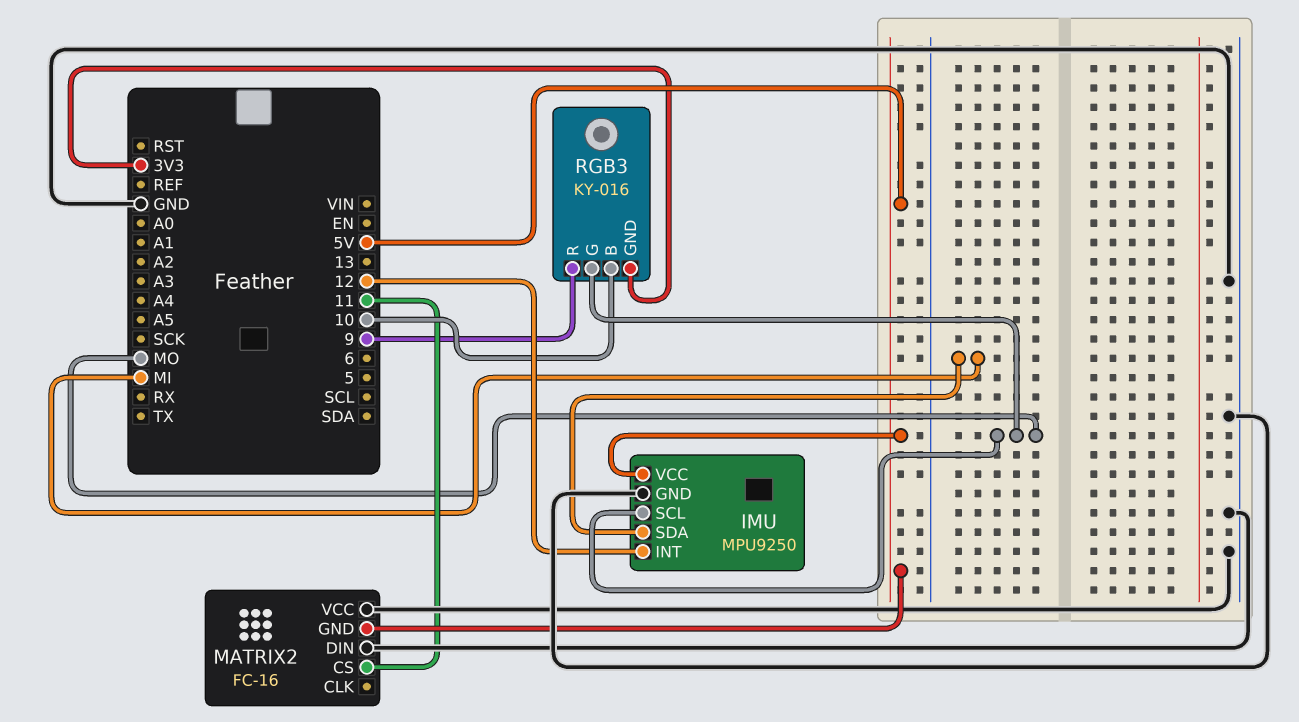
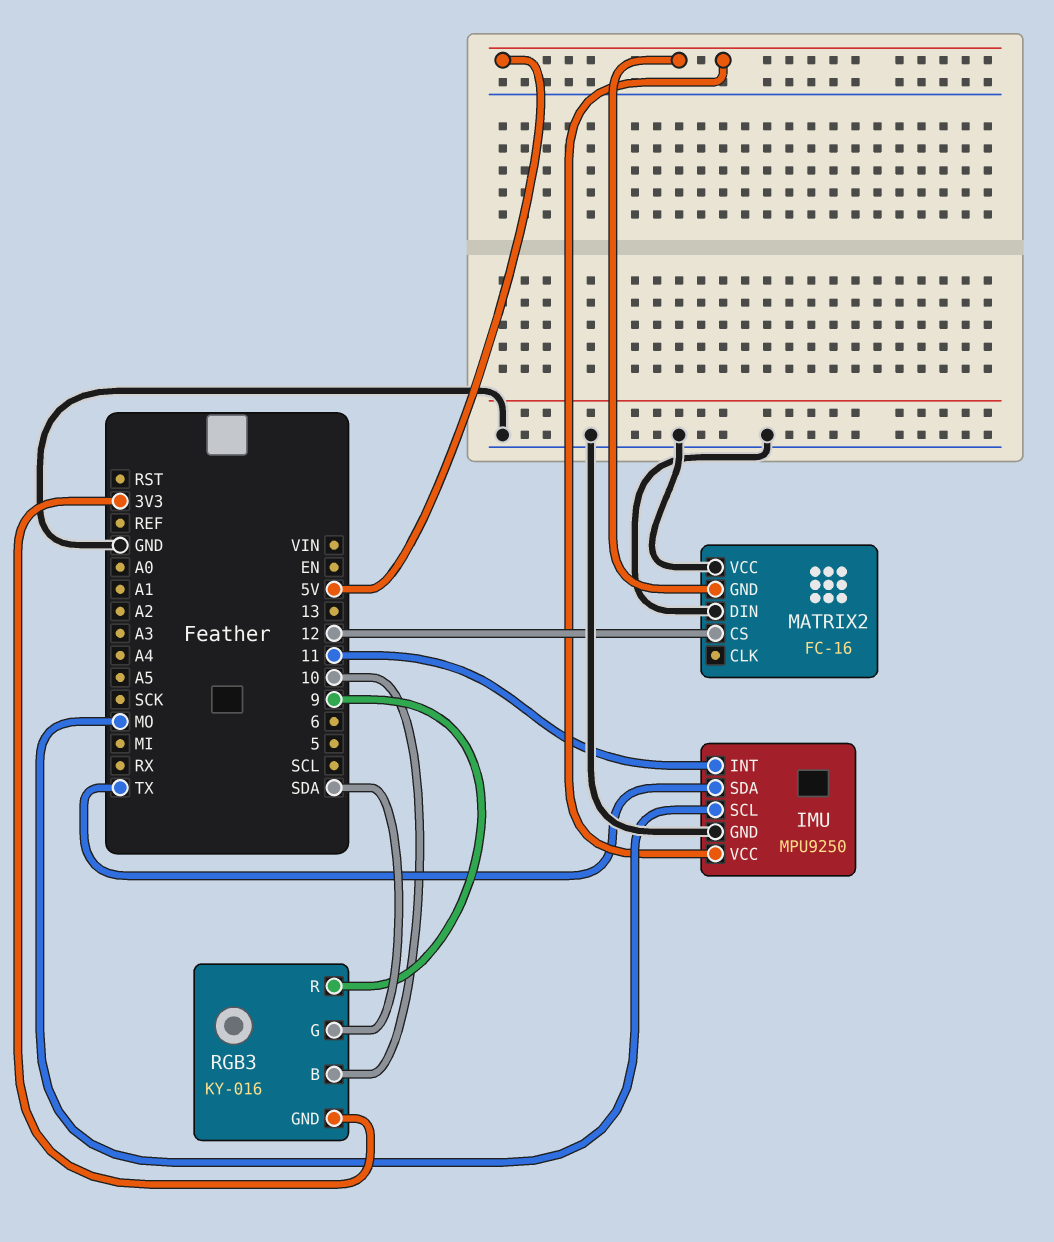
IMU pin INT: 12 -> 11
IMU pin SDA: MI -> TX
MATRIX2 pin CS: 11 -> 12
RGB3 pin G: MO -> SDA

